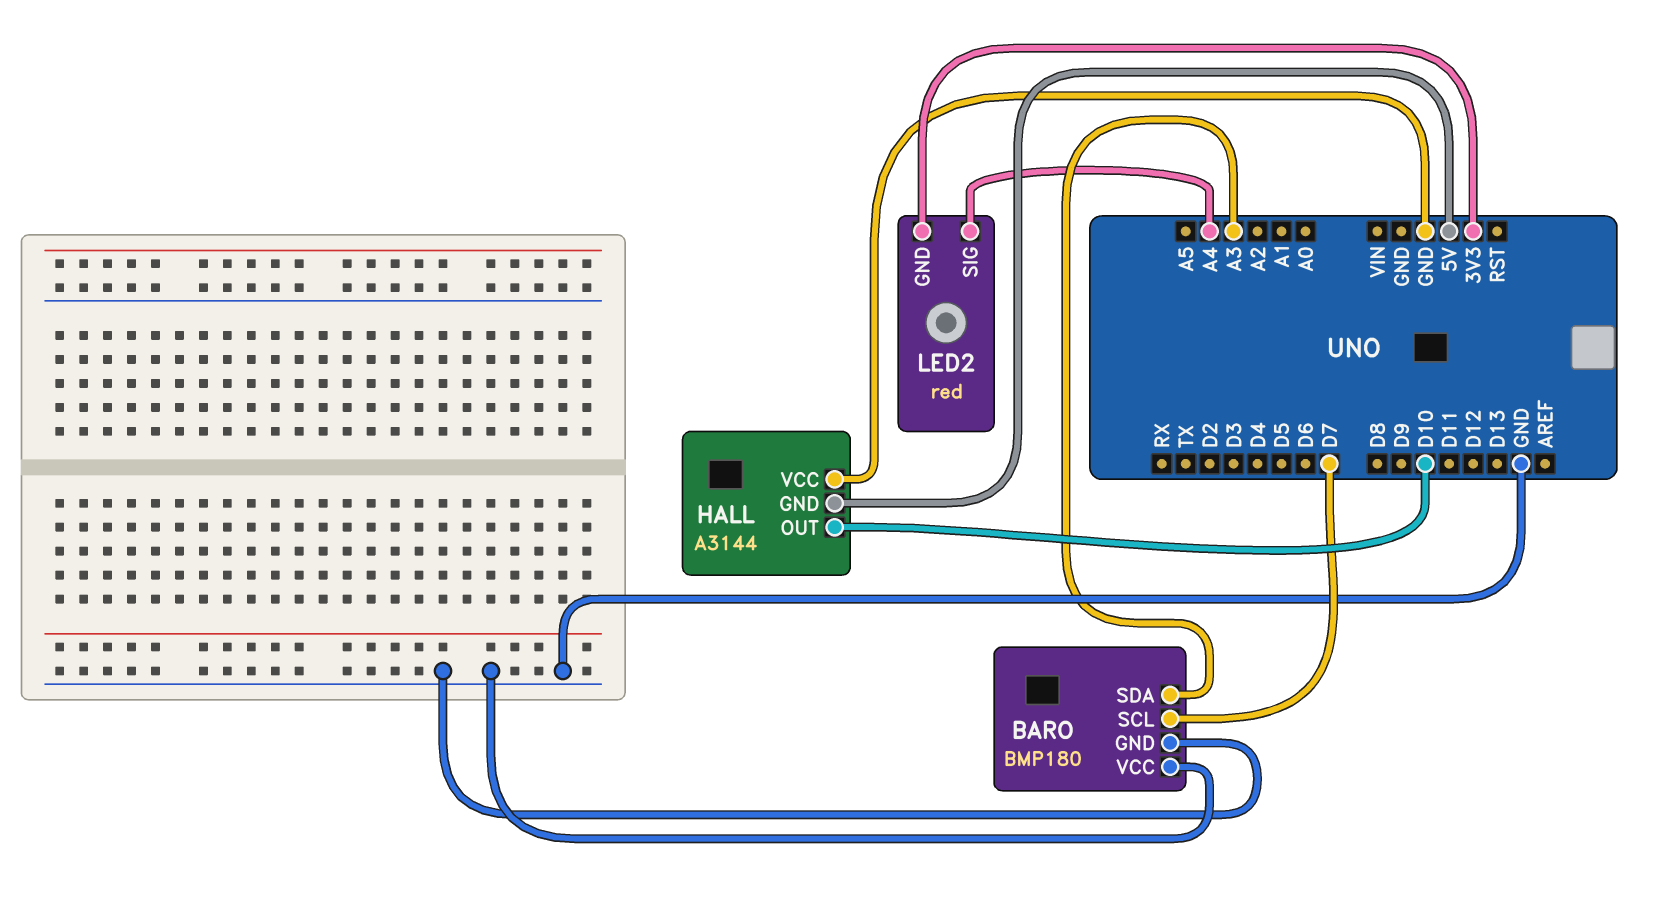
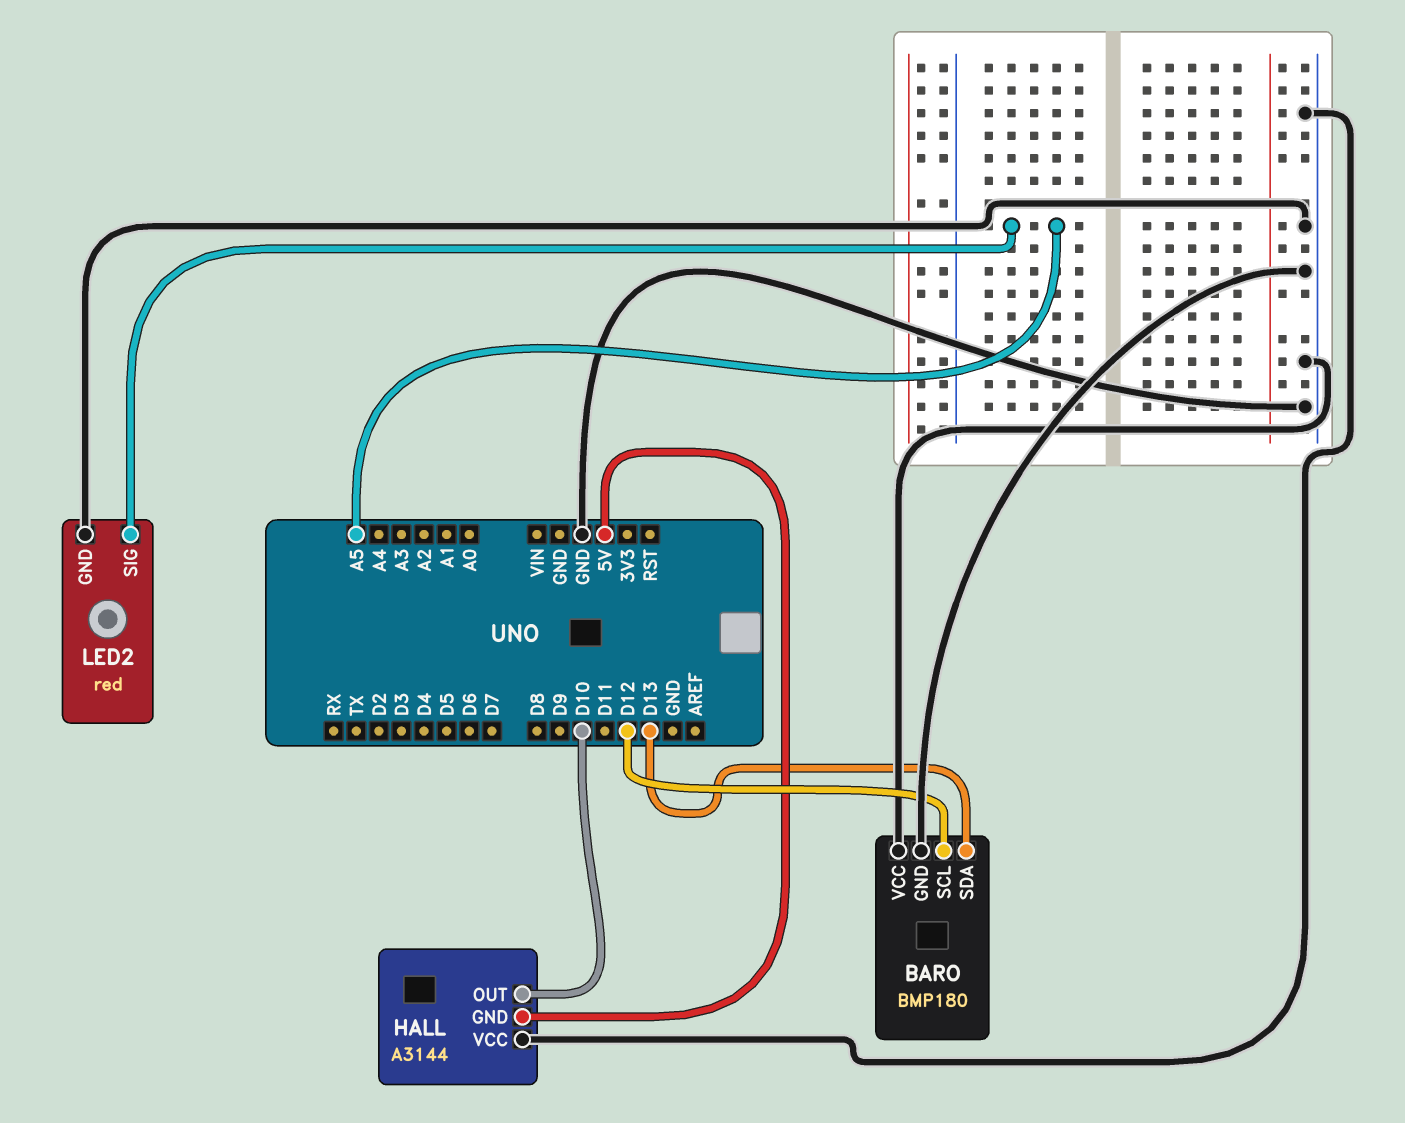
BARO pin SCL: D7 -> D12
BARO pin SDA: A3 -> D13
LED2 pin GND: 3V3 -> GND
LED2 pin SIG: A4 -> A5

